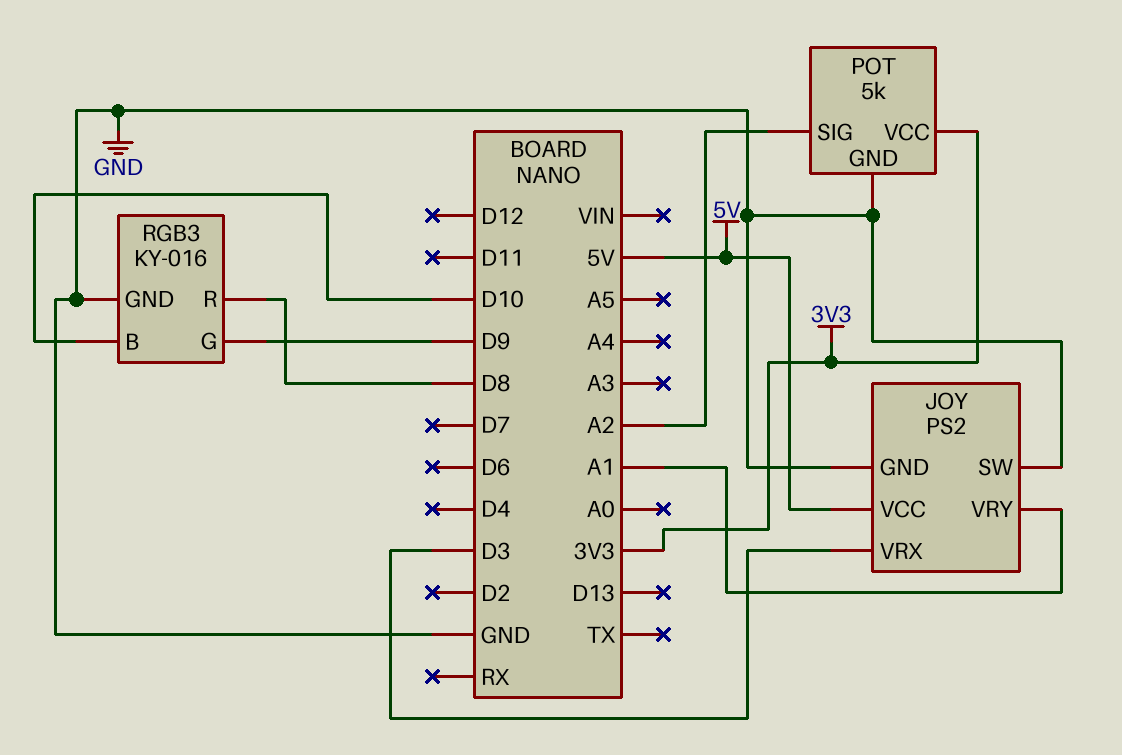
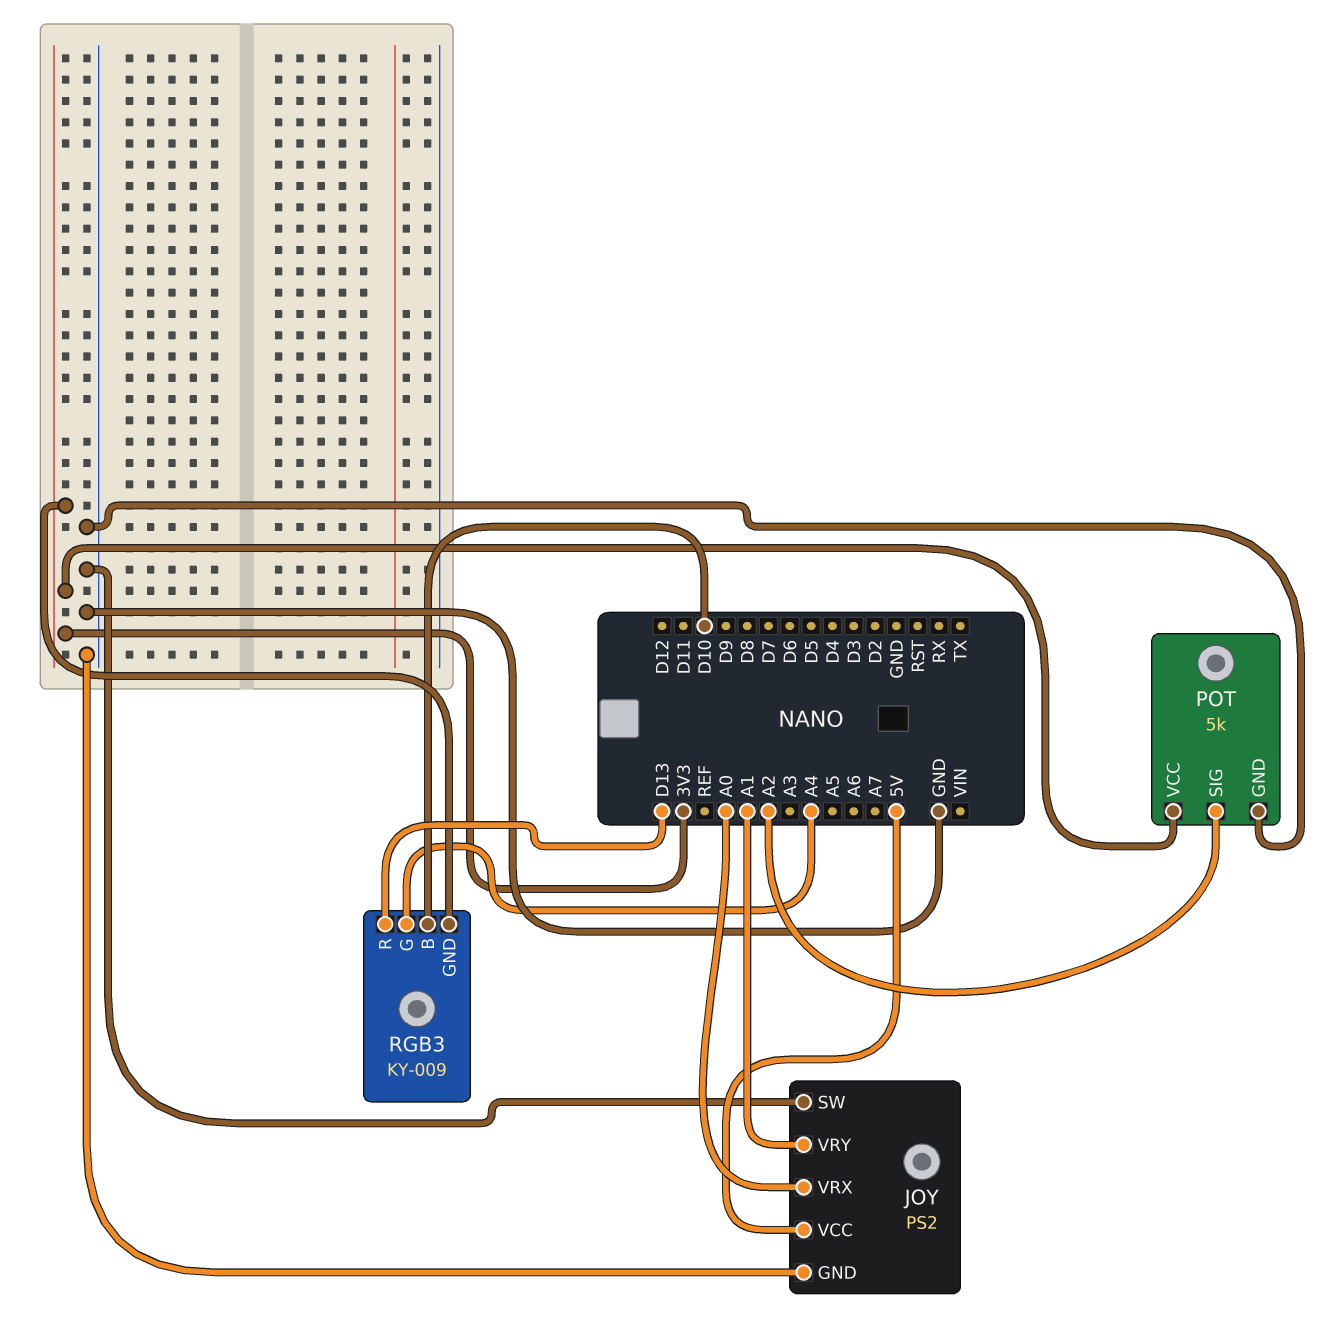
JOY pin VRX: D3 -> A0
RGB3: KY-016 -> KY-009
RGB3 pin G: D9 -> A4
RGB3 pin GND: GND -> 3V3
RGB3 pin R: D8 -> D13

